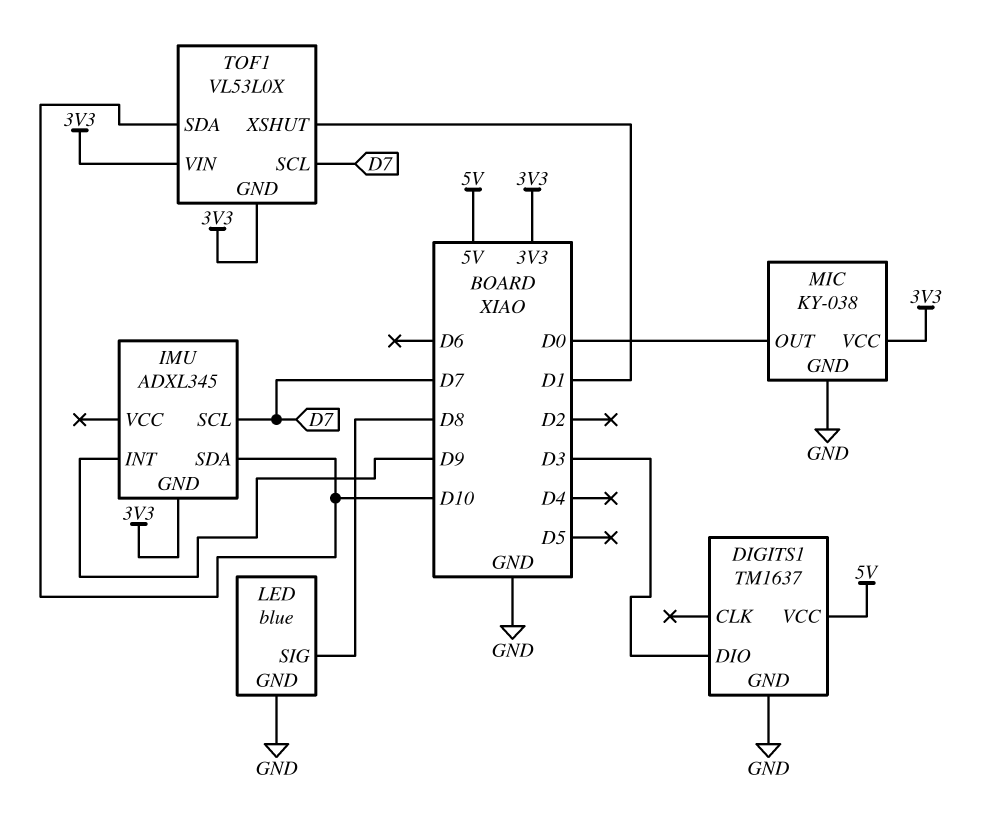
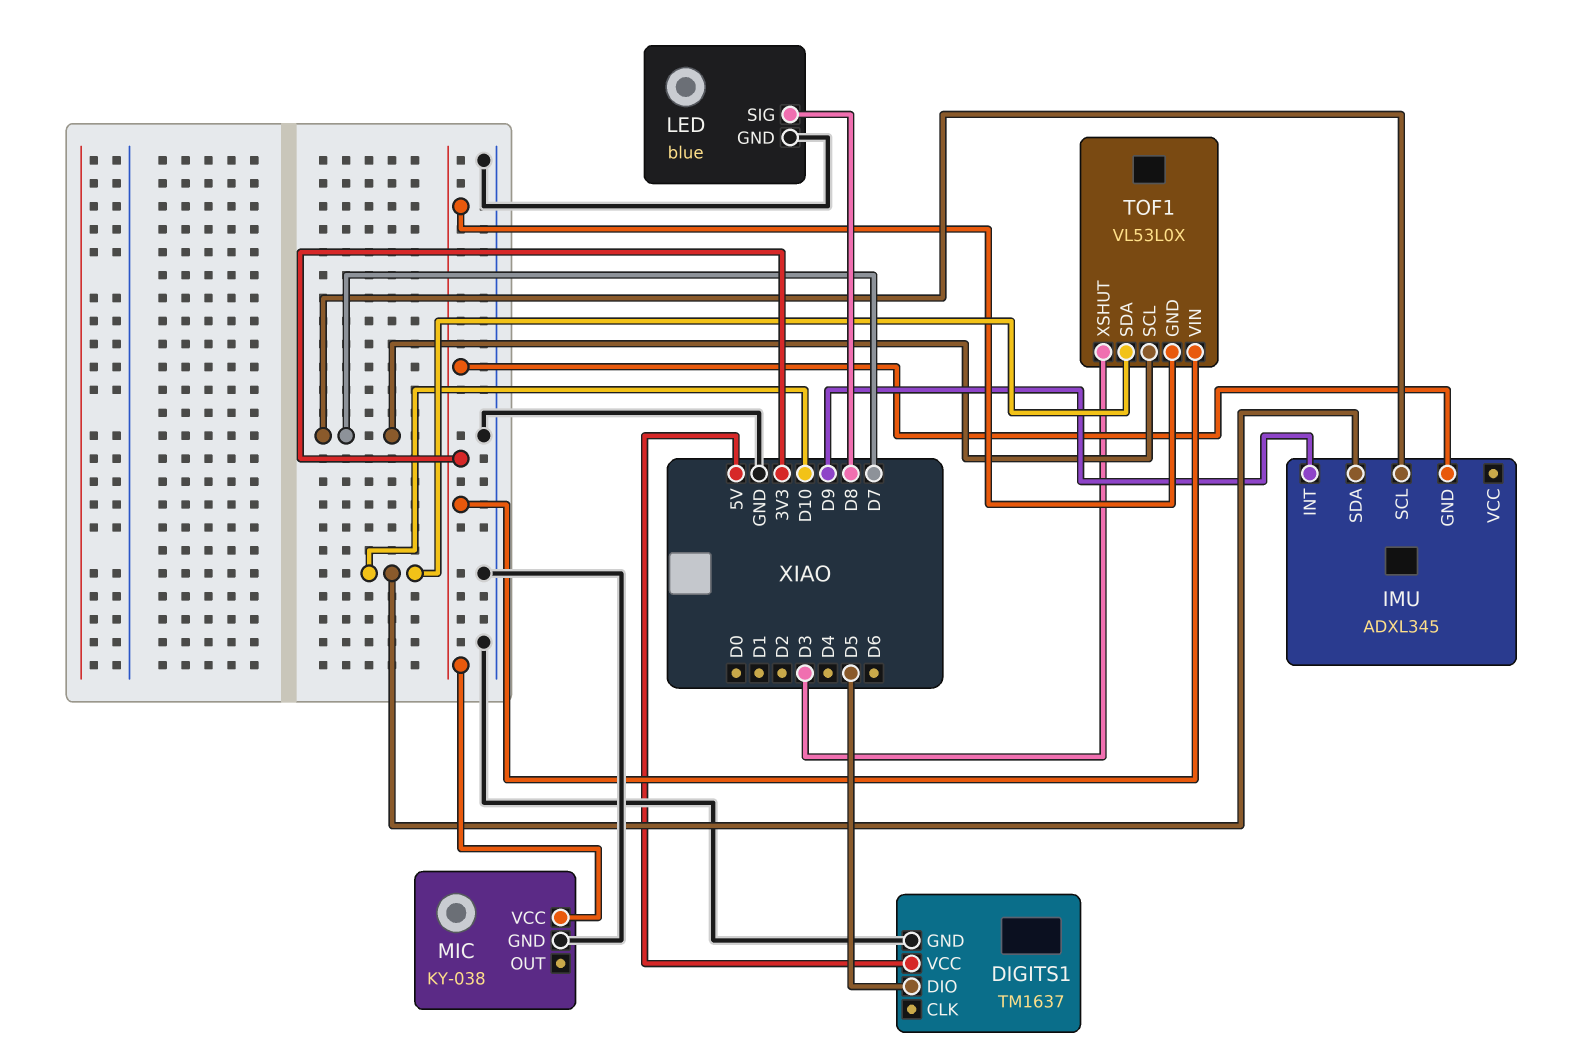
DIGITS1 pin DIO: D3 -> D5
MIC pin OUT: D0 -> none
TOF1 pin XSHUT: D1 -> D3

